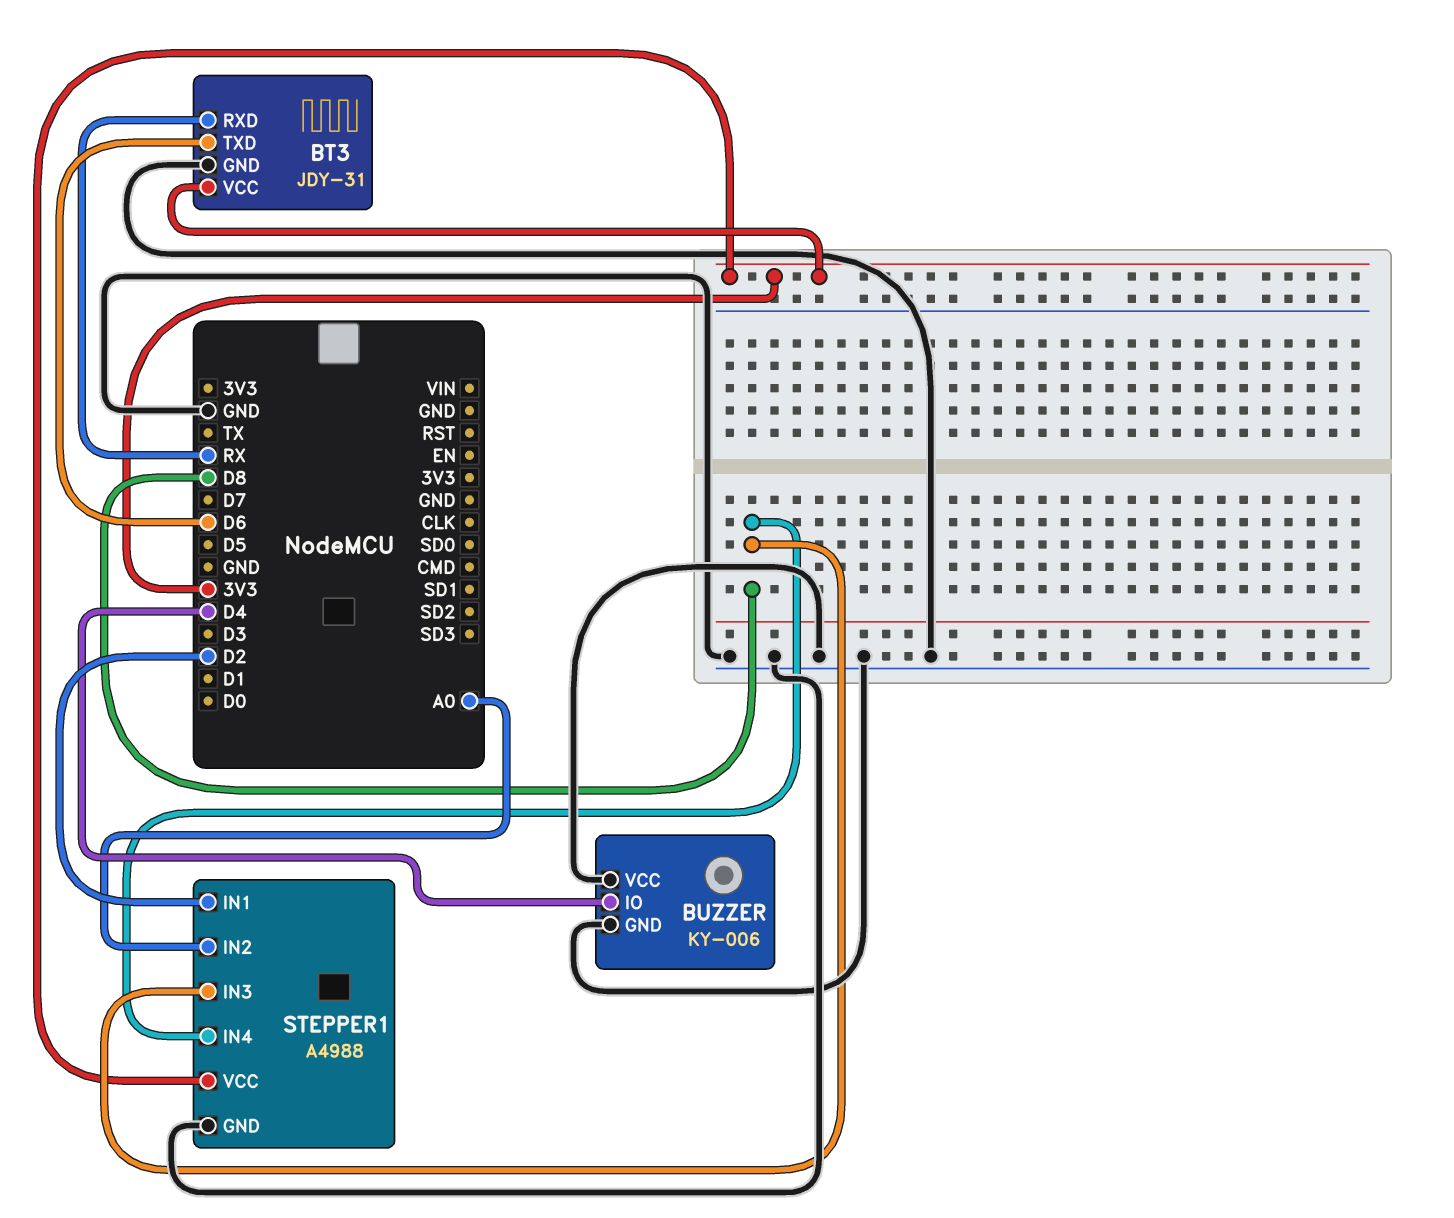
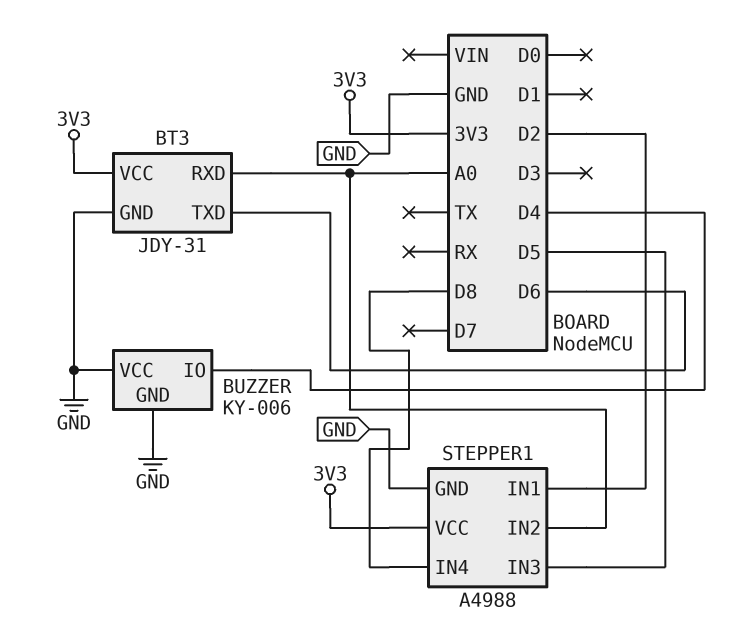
BT3 pin RXD: RX -> A0
STEPPER1 pin IN3: D8 -> D5

